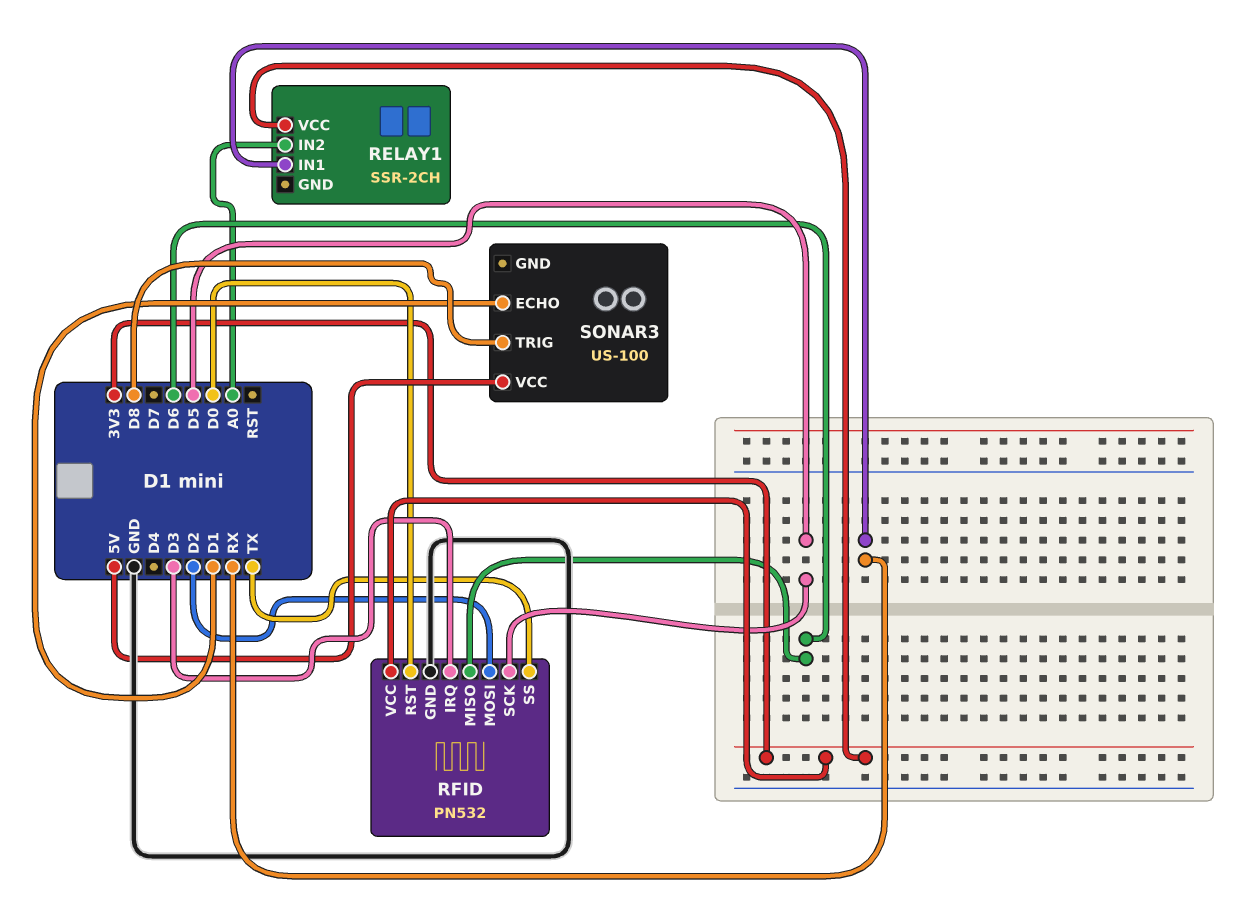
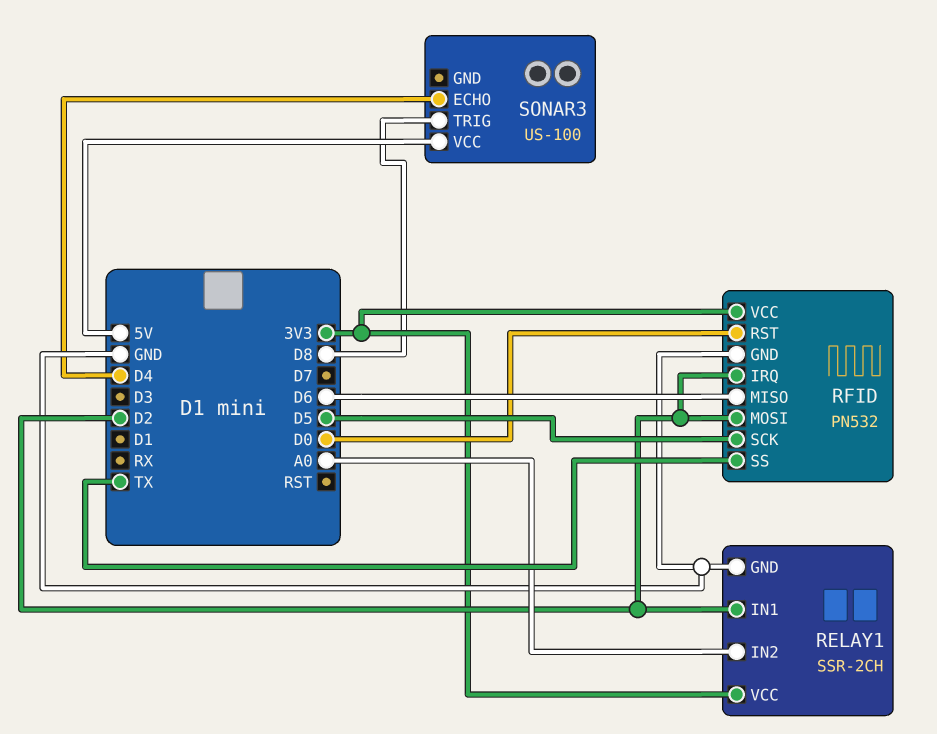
RELAY1 pin GND: none -> GND
RELAY1 pin IN1: RX -> D2
RFID pin IRQ: D3 -> D2
SONAR3 pin ECHO: D1 -> D4

